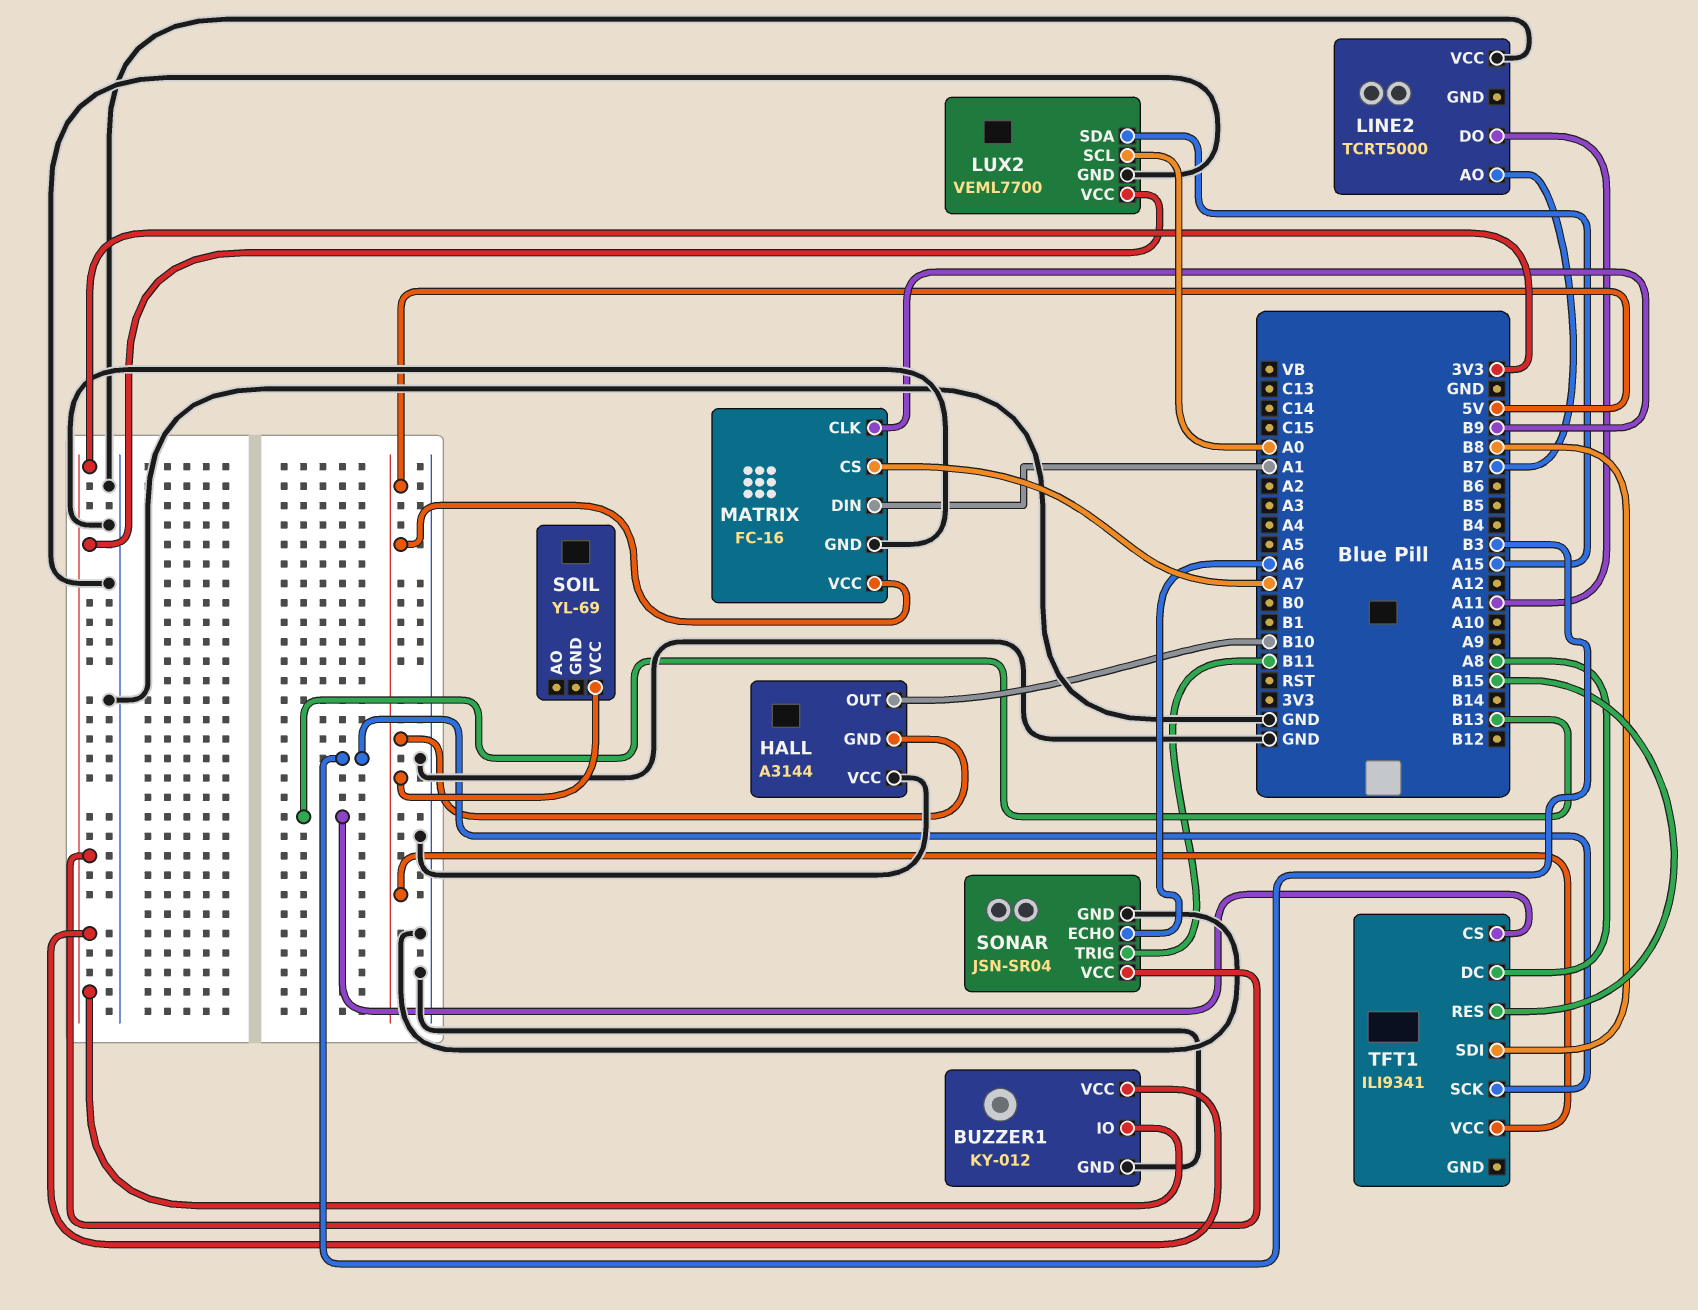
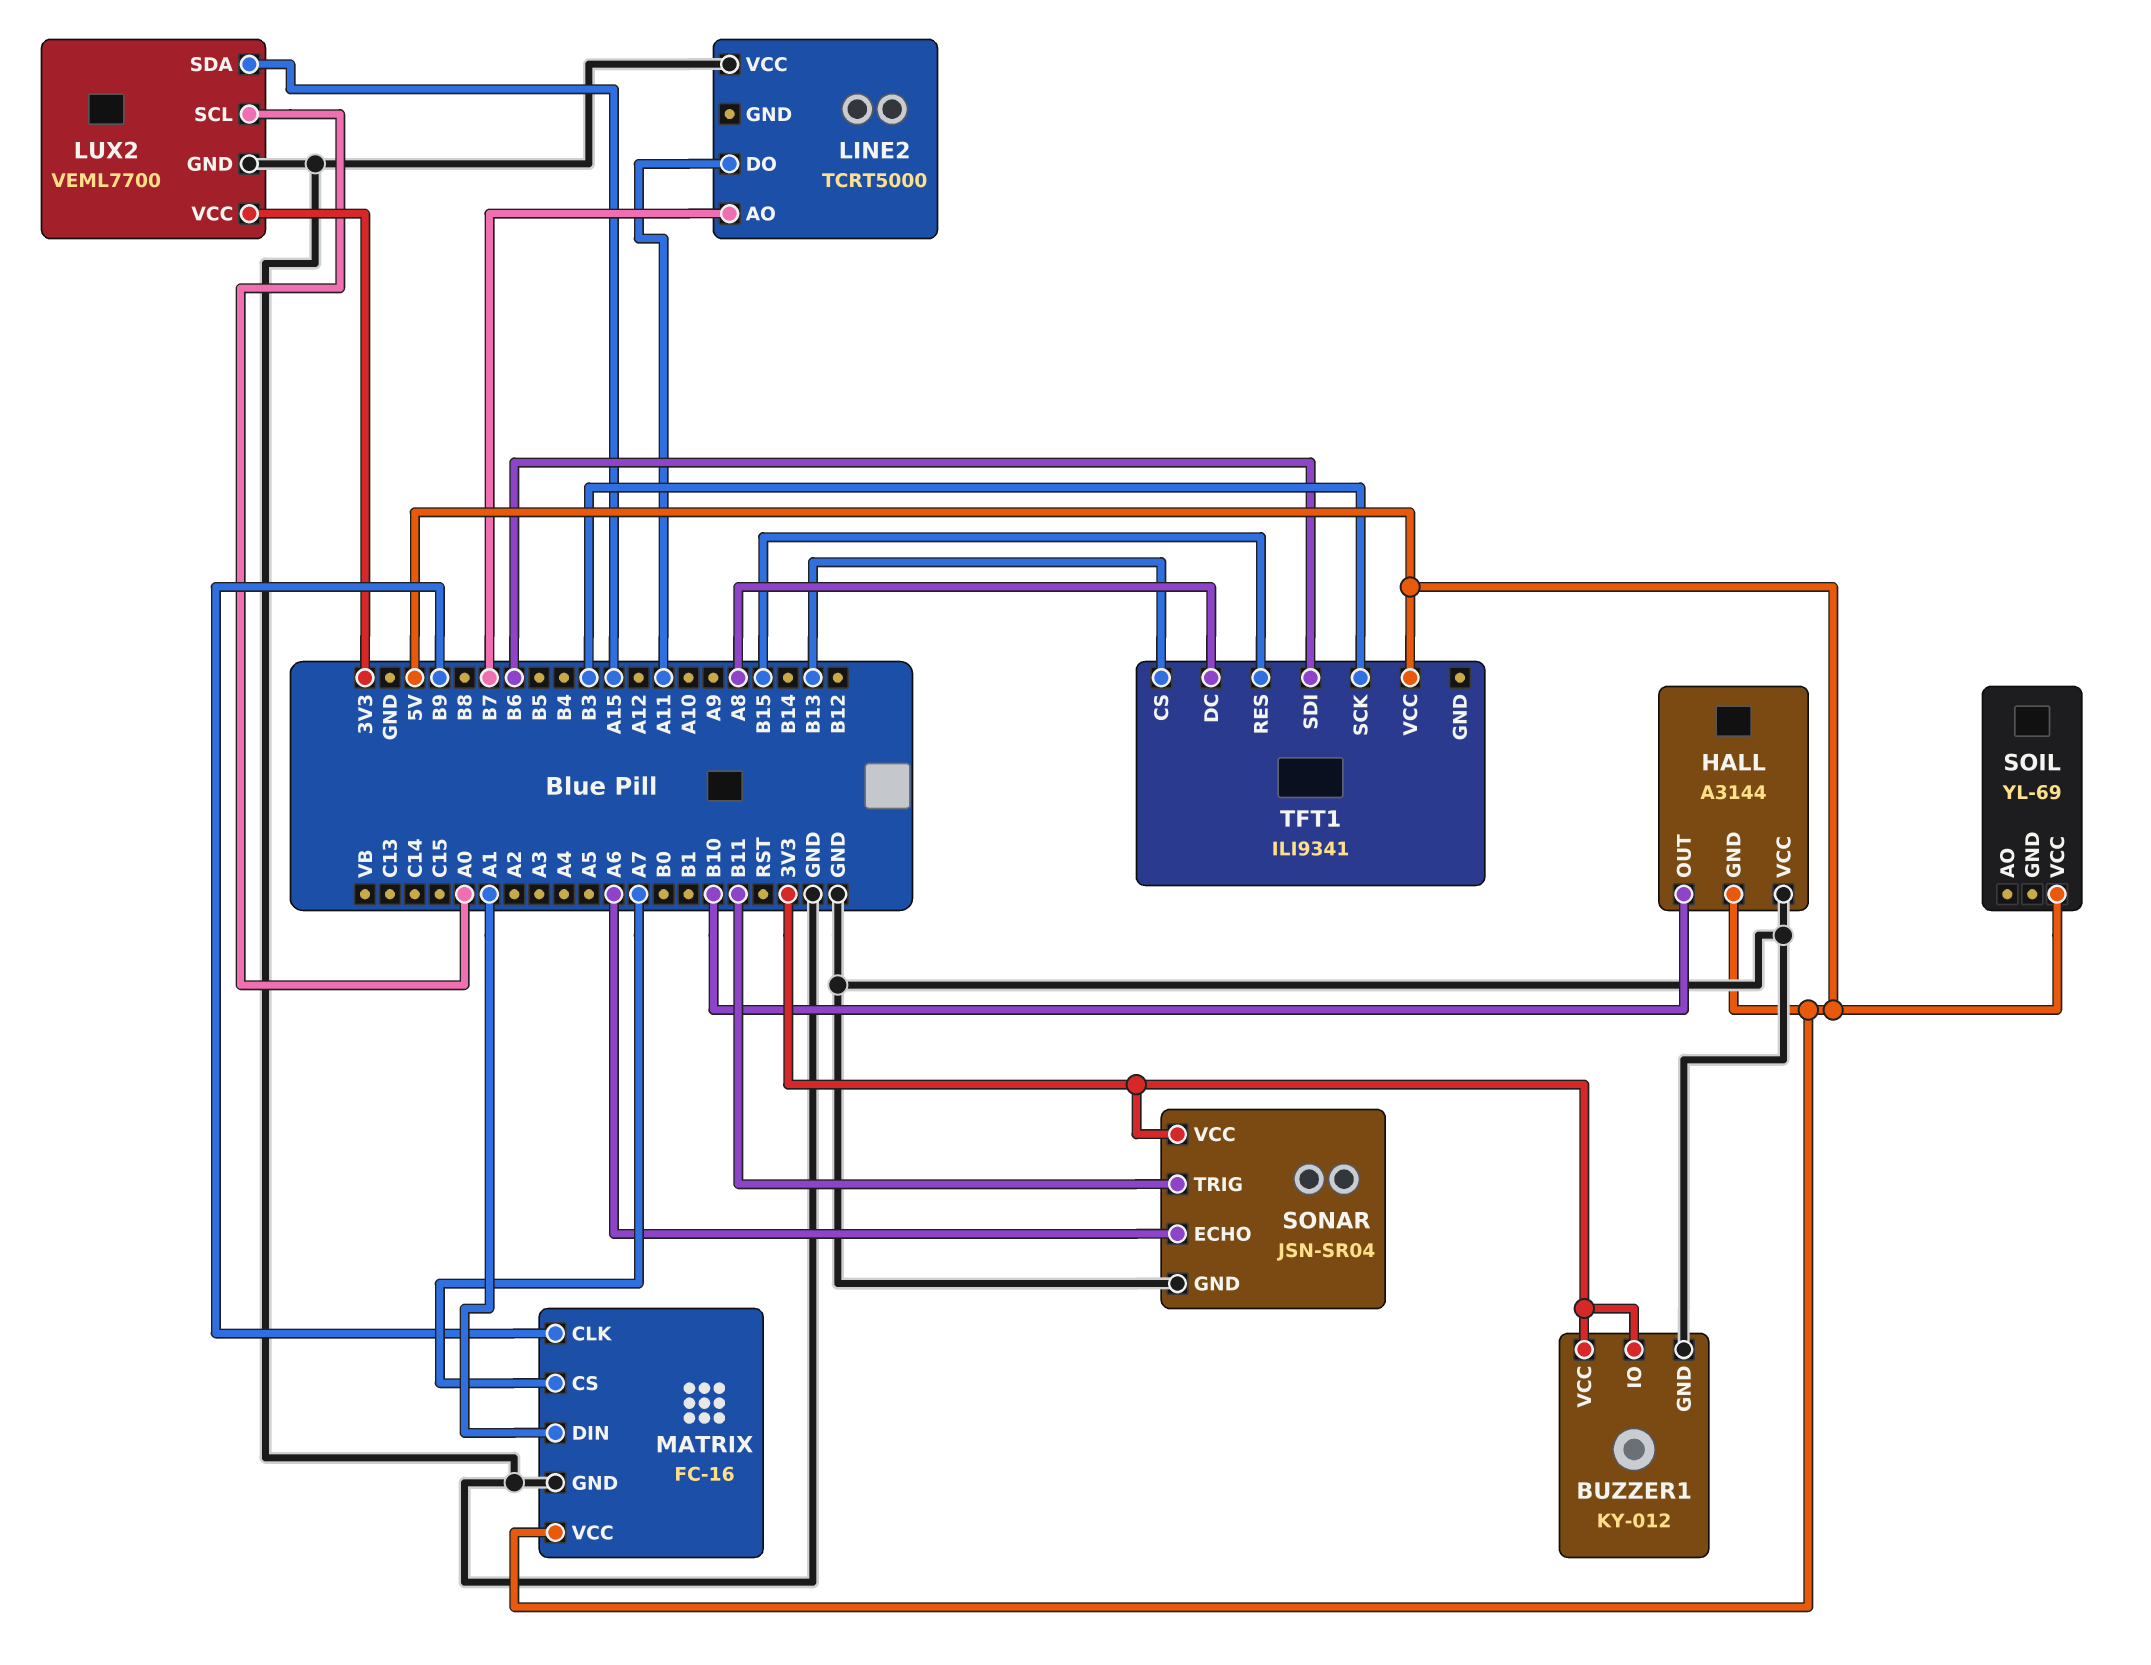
TFT1 pin SDI: B8 -> B6

